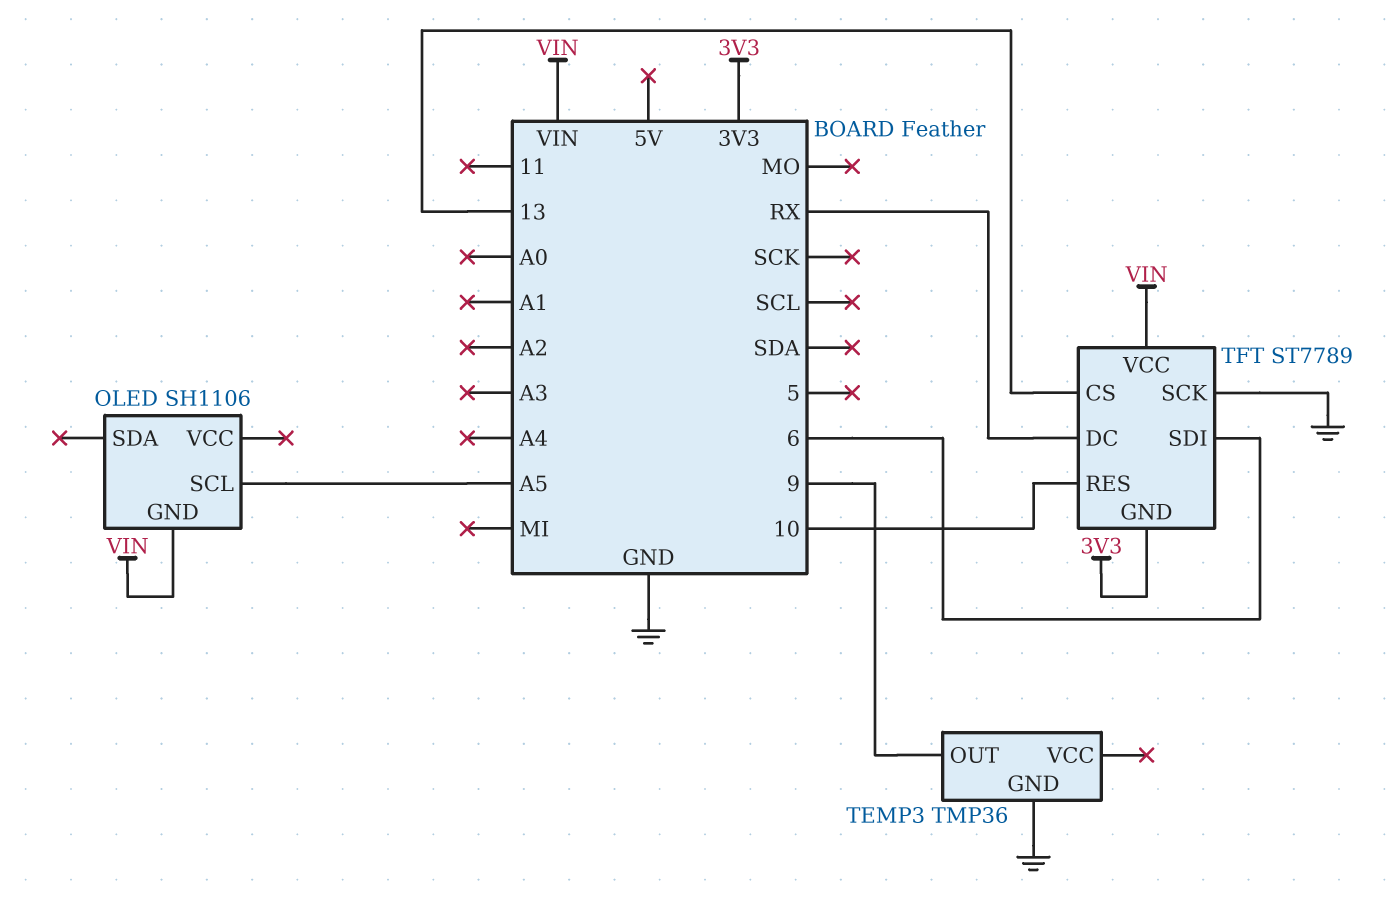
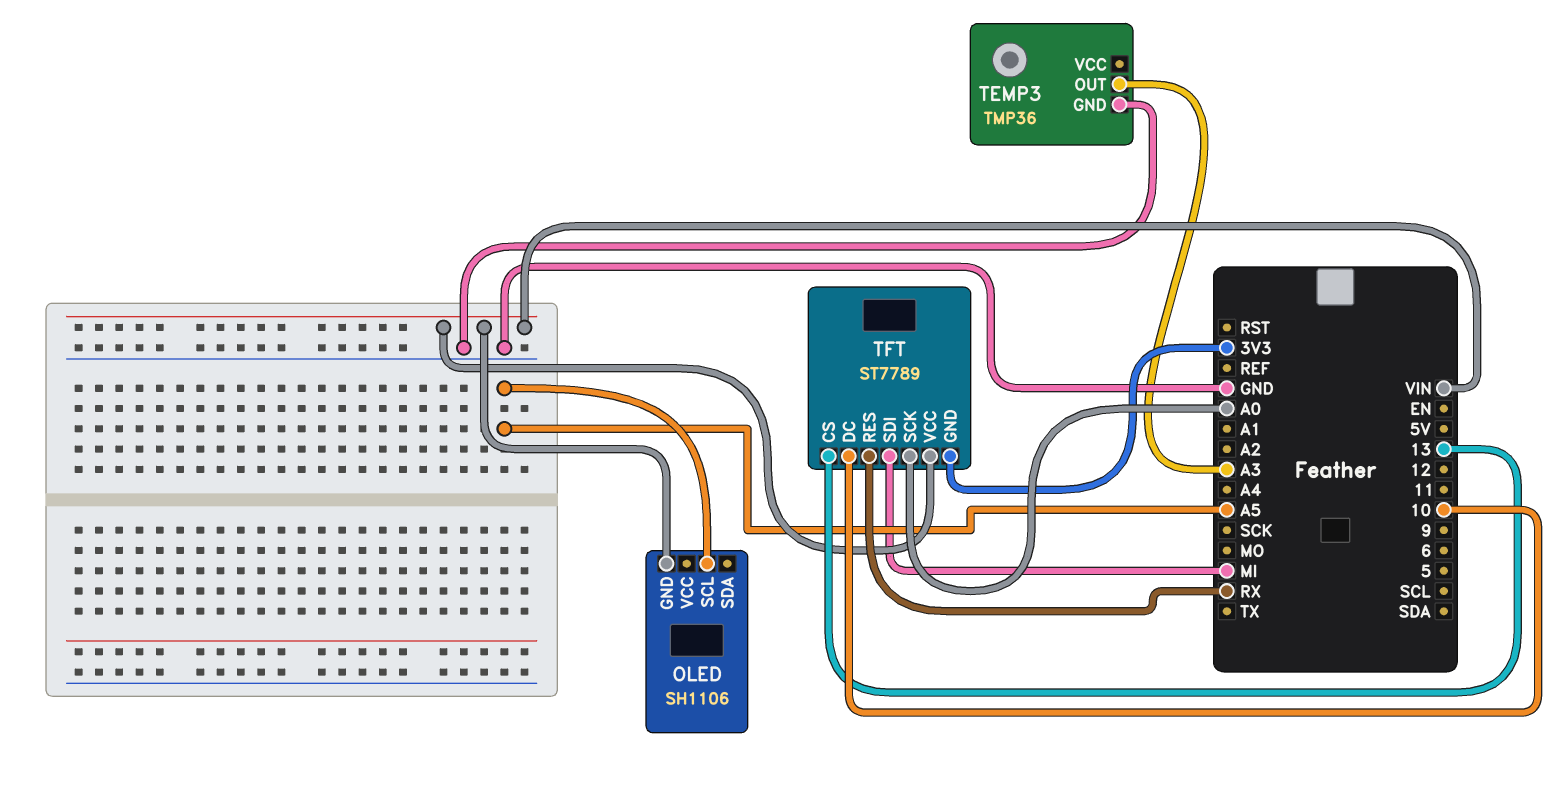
TEMP3 pin OUT: 9 -> A3
TFT pin DC: RX -> 10
TFT pin RES: 10 -> RX
TFT pin SCK: GND -> A0
TFT pin SDI: 6 -> MI

